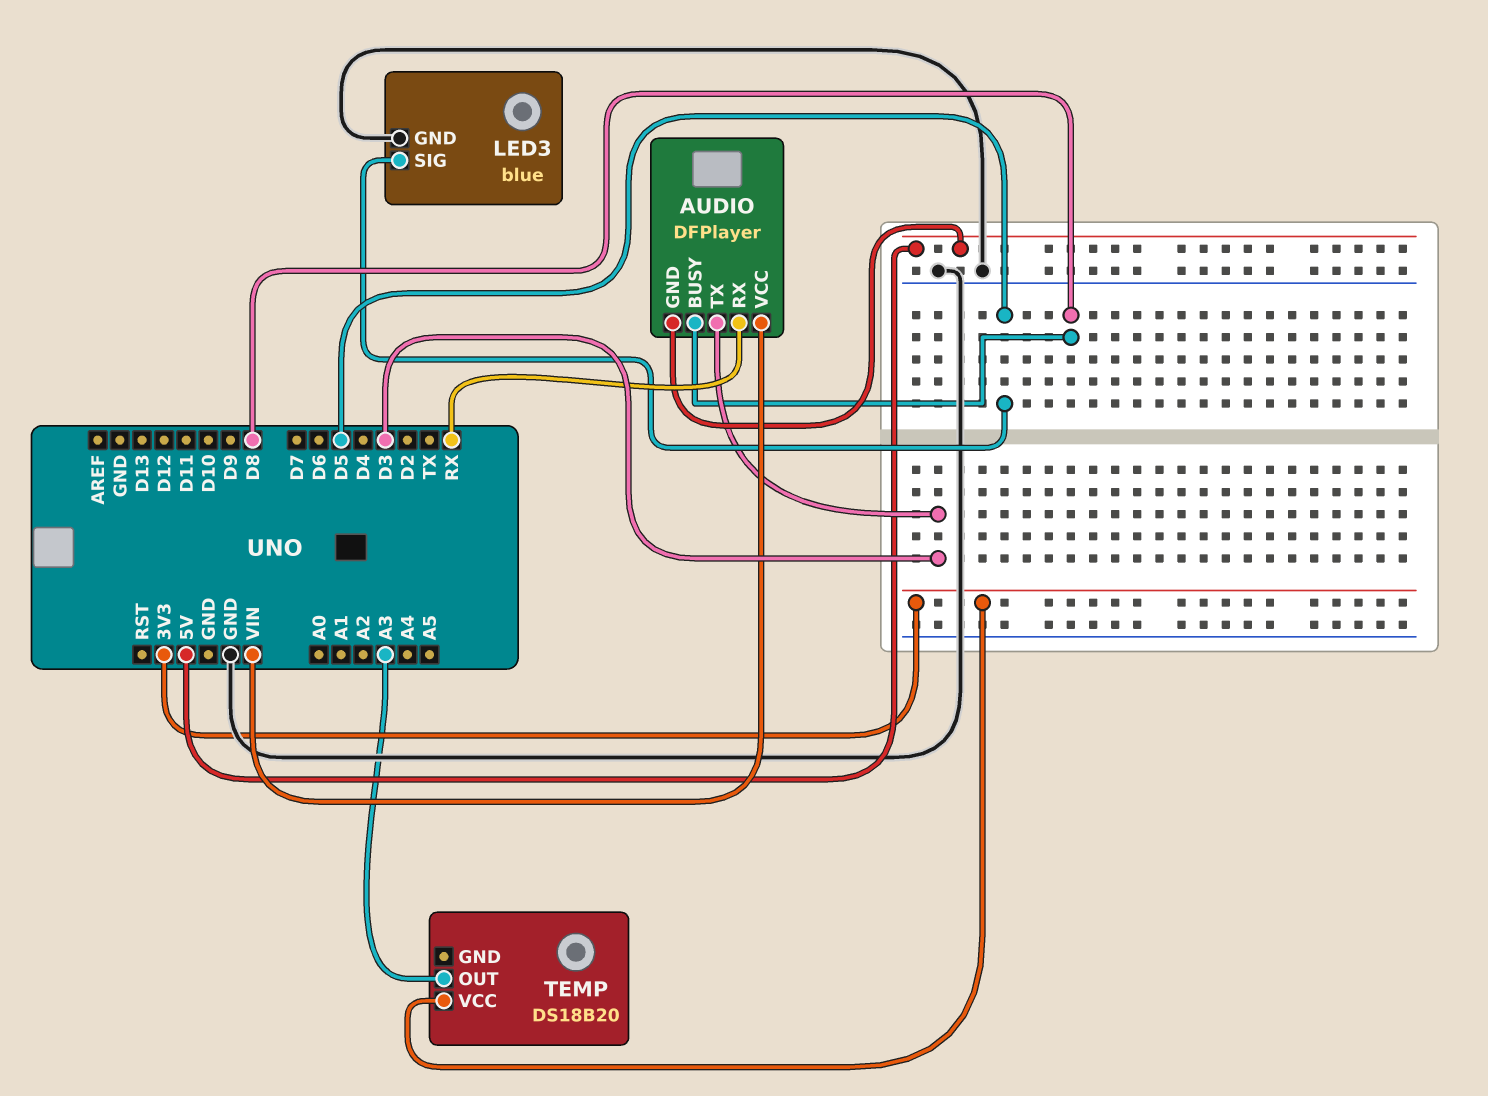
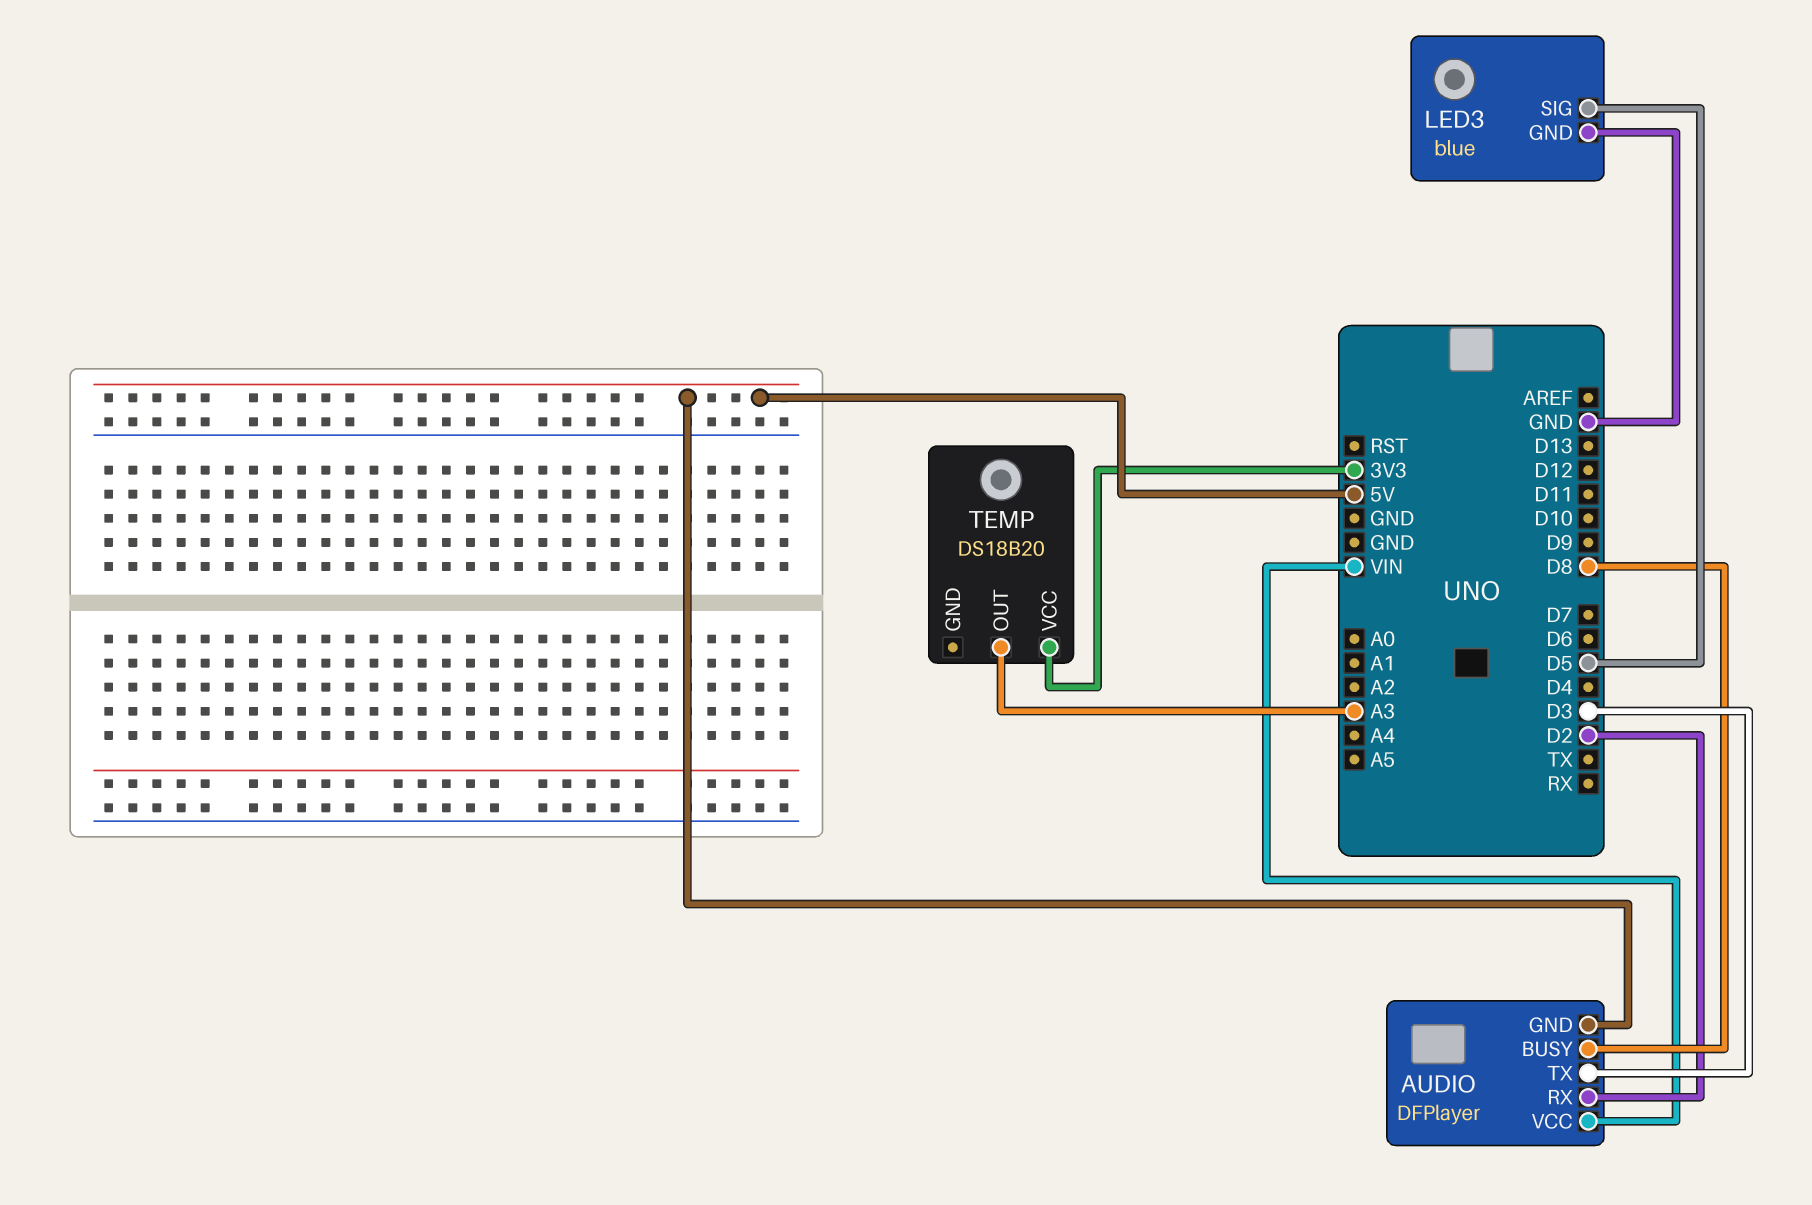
AUDIO pin RX: RX -> D2

